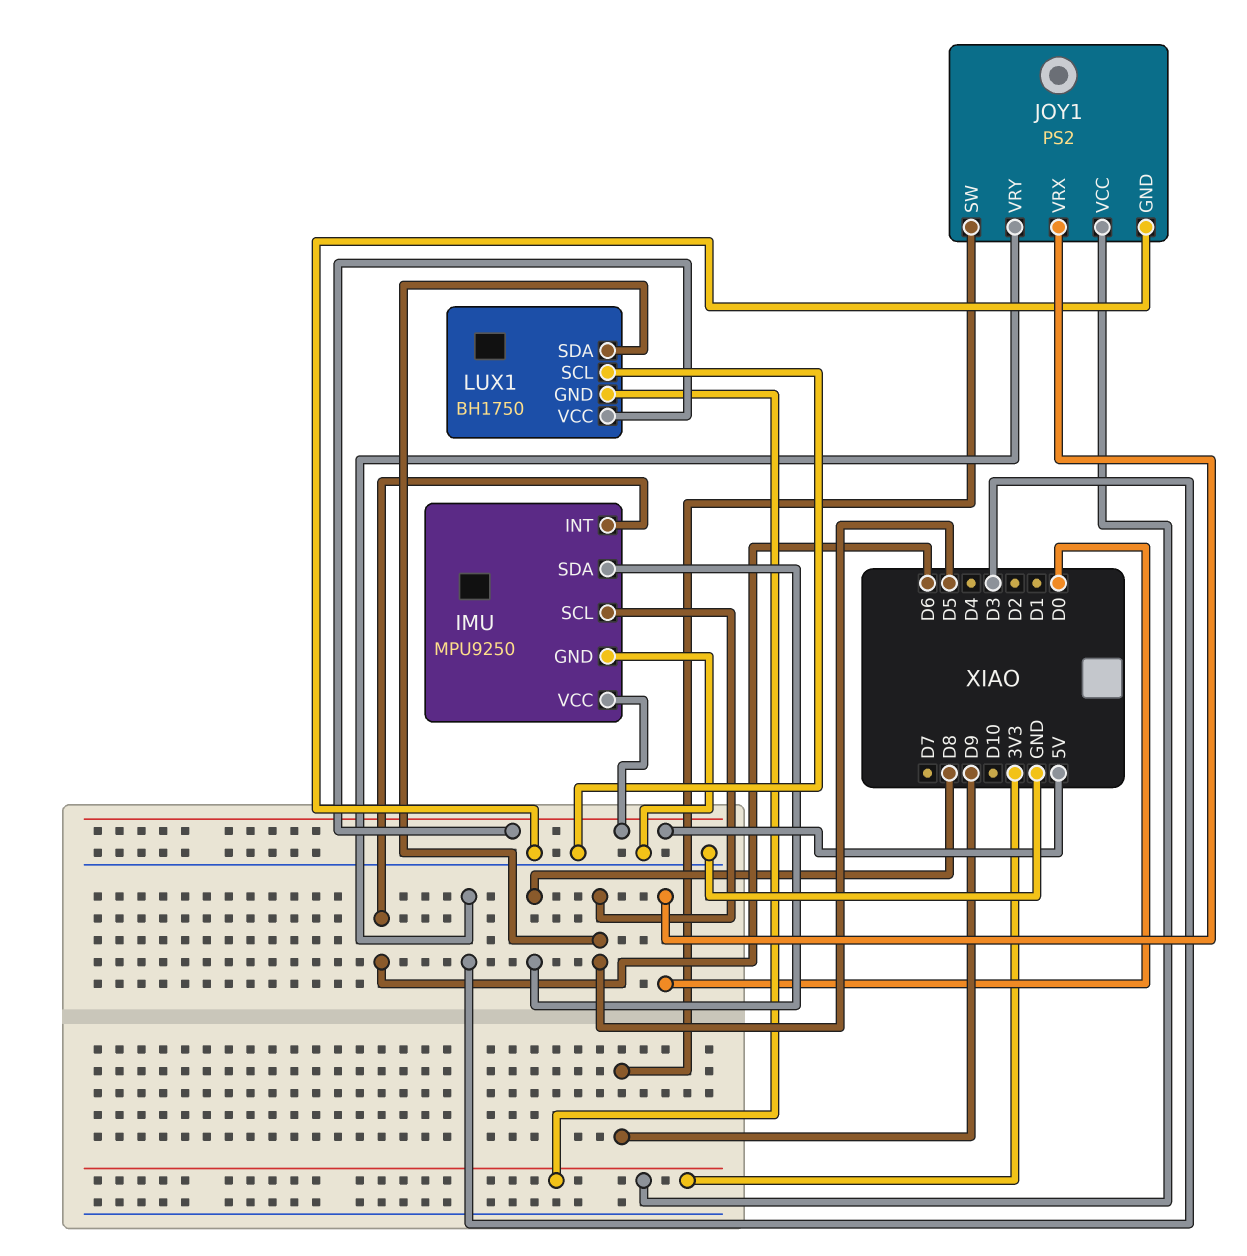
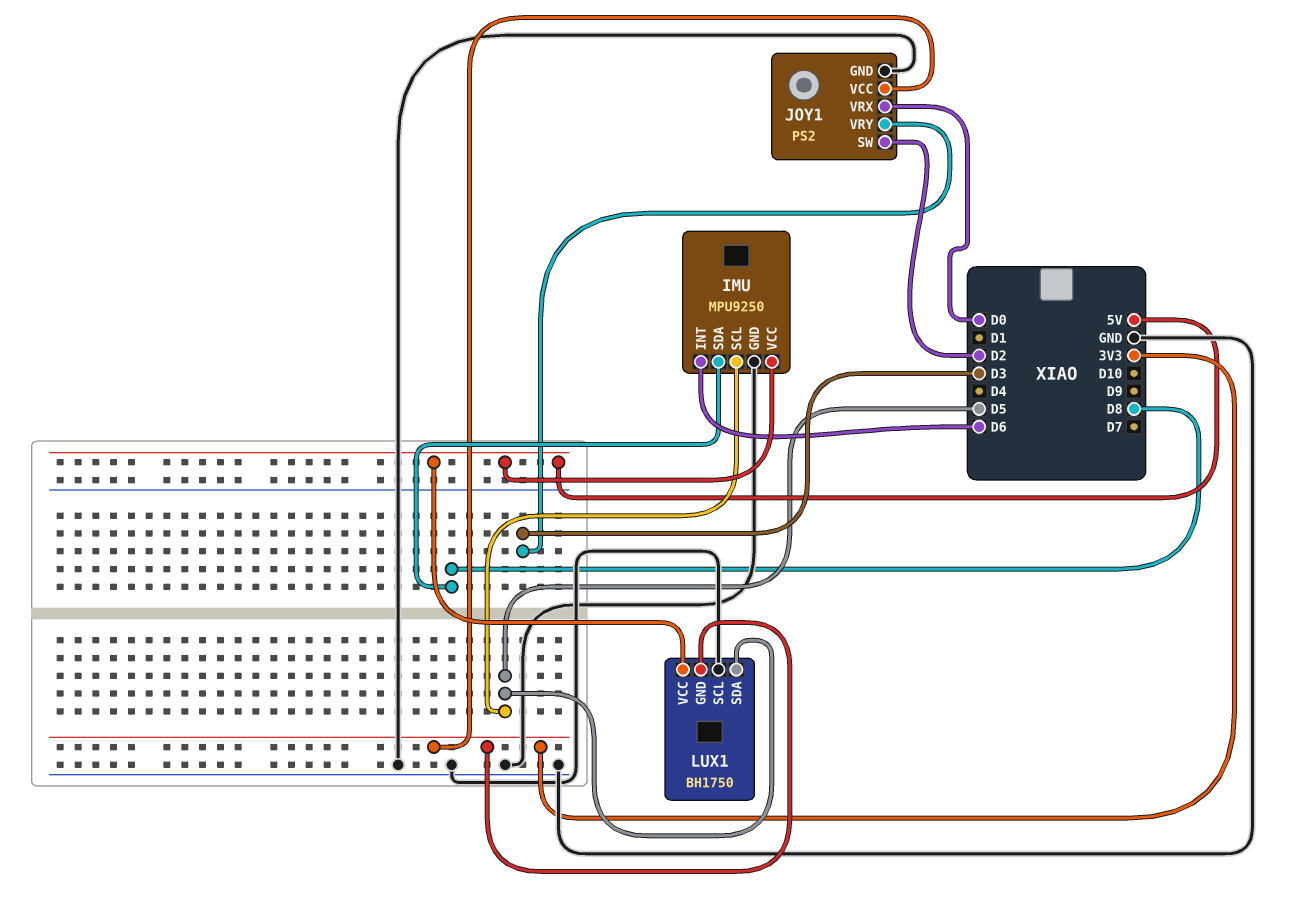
JOY1 pin SW: D9 -> D2

